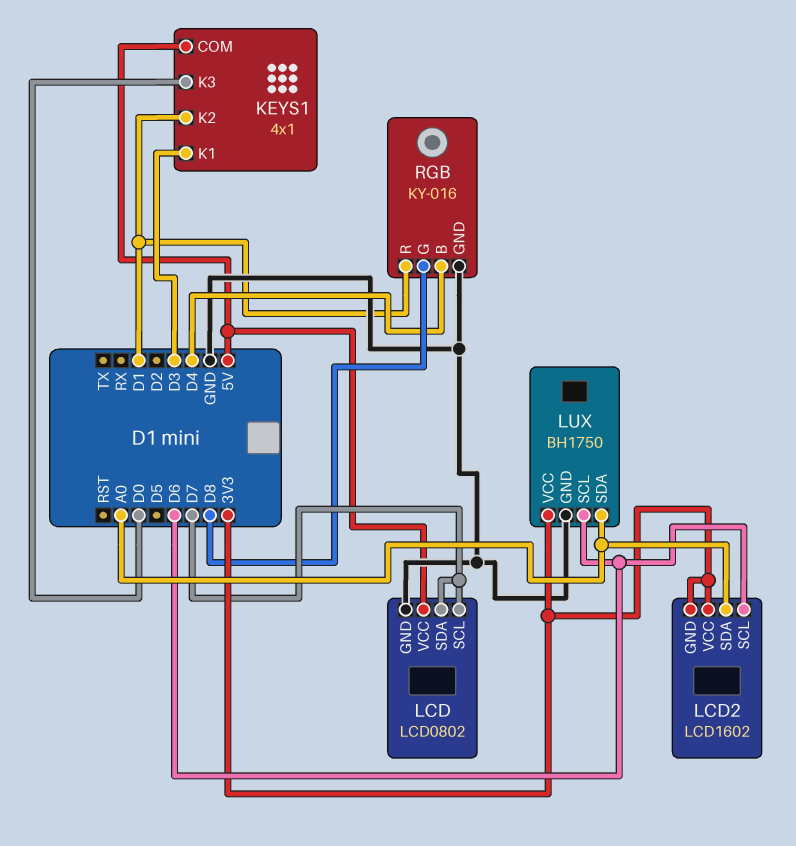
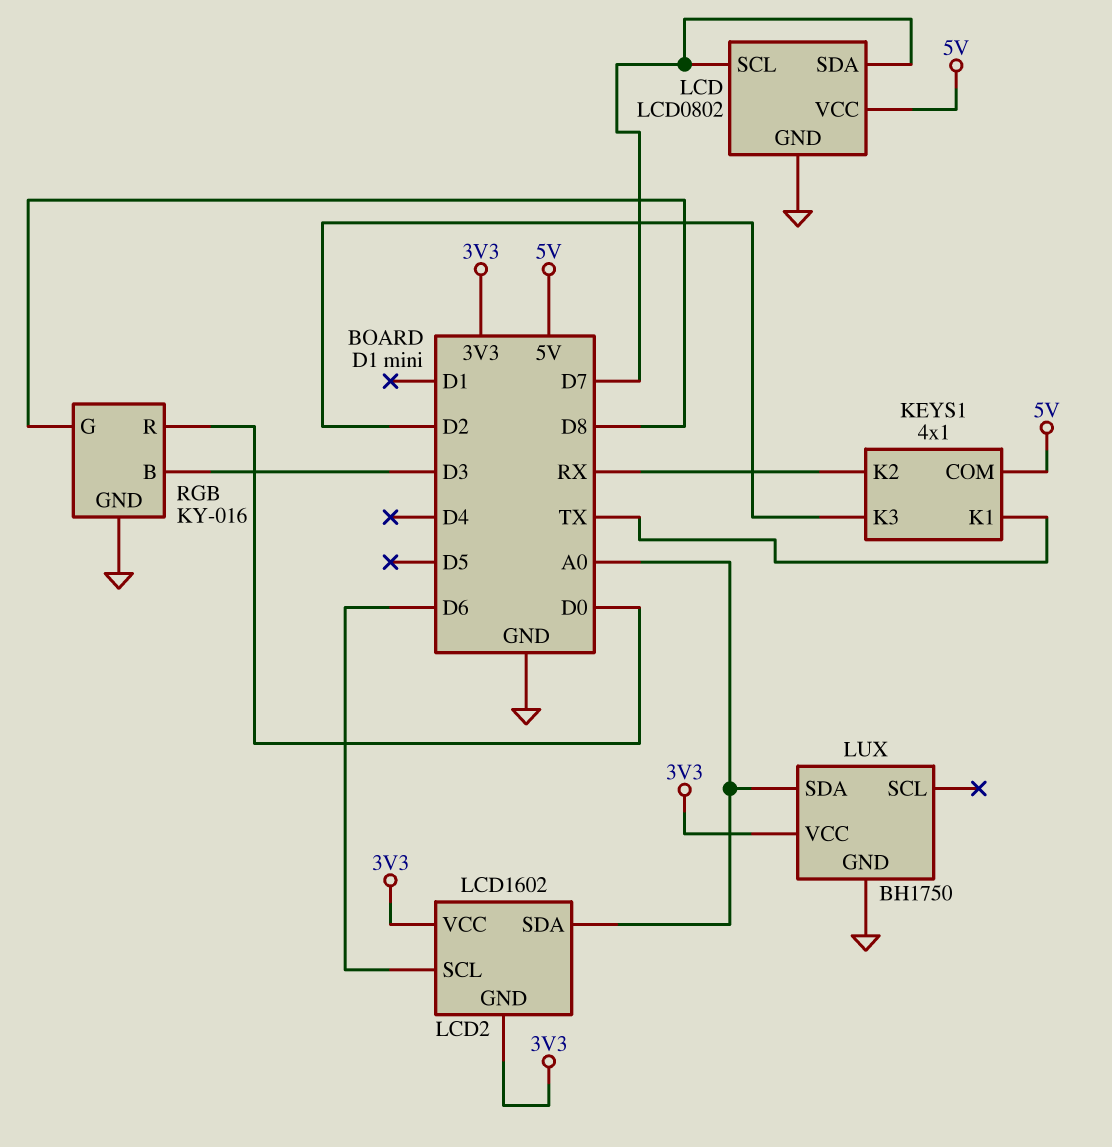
KEYS1 pin K1: D3 -> TX
KEYS1 pin K2: D1 -> RX
KEYS1 pin K3: D0 -> D2
LUX pin SCL: D6 -> none
RGB pin B: D4 -> D3
RGB pin R: D1 -> D0

